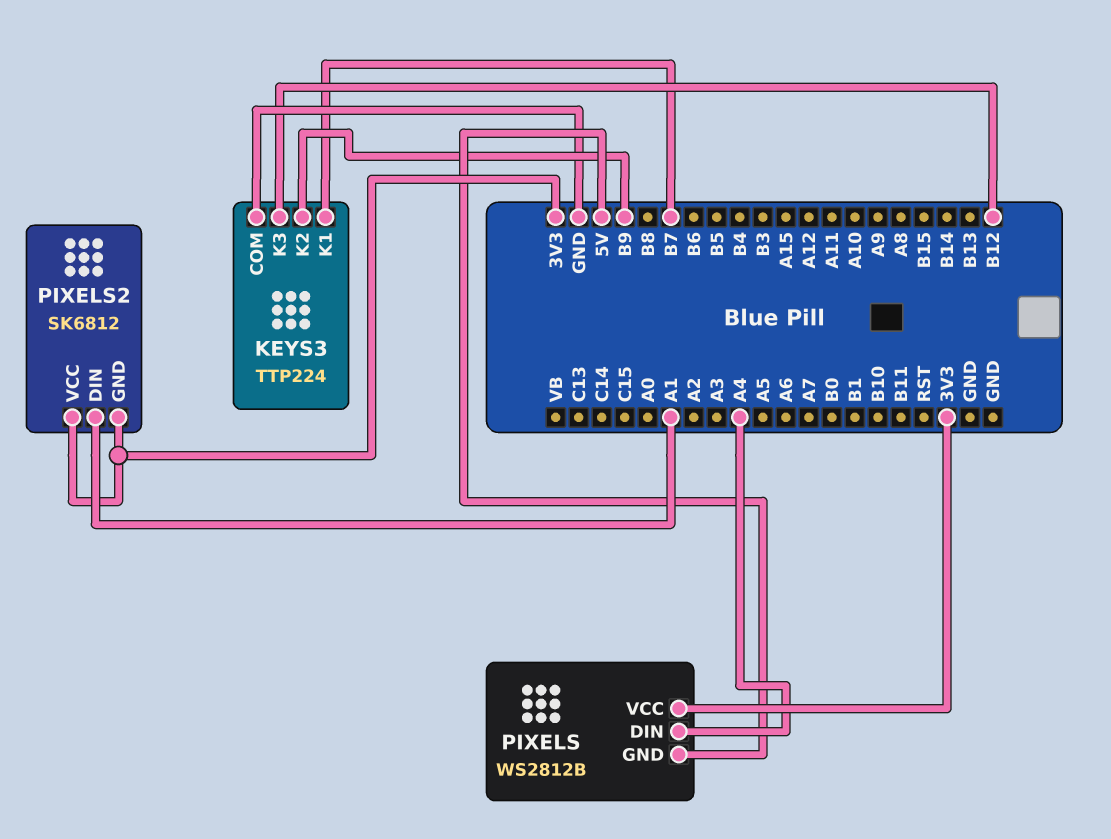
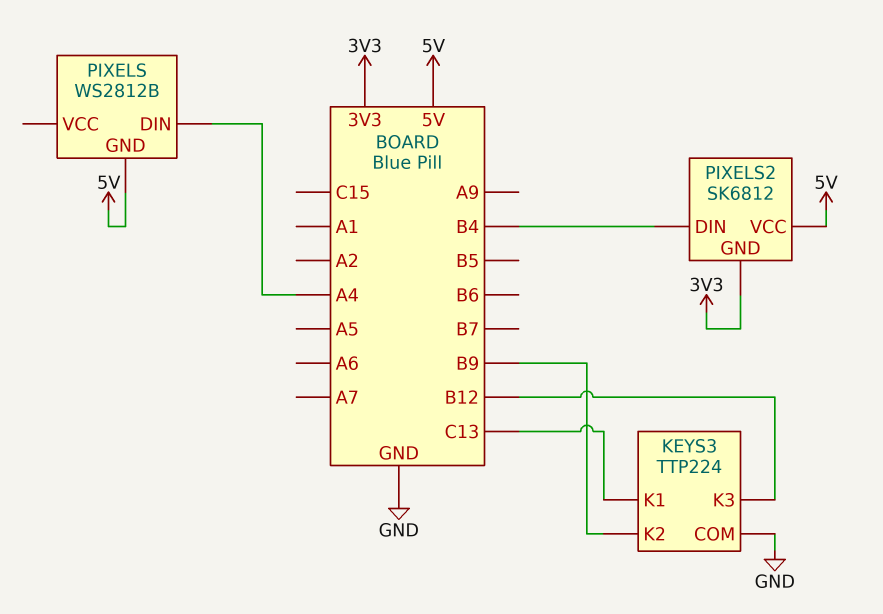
KEYS3 pin K1: B7 -> C13
PIXELS pin VCC: 3V3 -> none
PIXELS2 pin DIN: A1 -> B4
PIXELS2 pin VCC: 3V3 -> 5V

